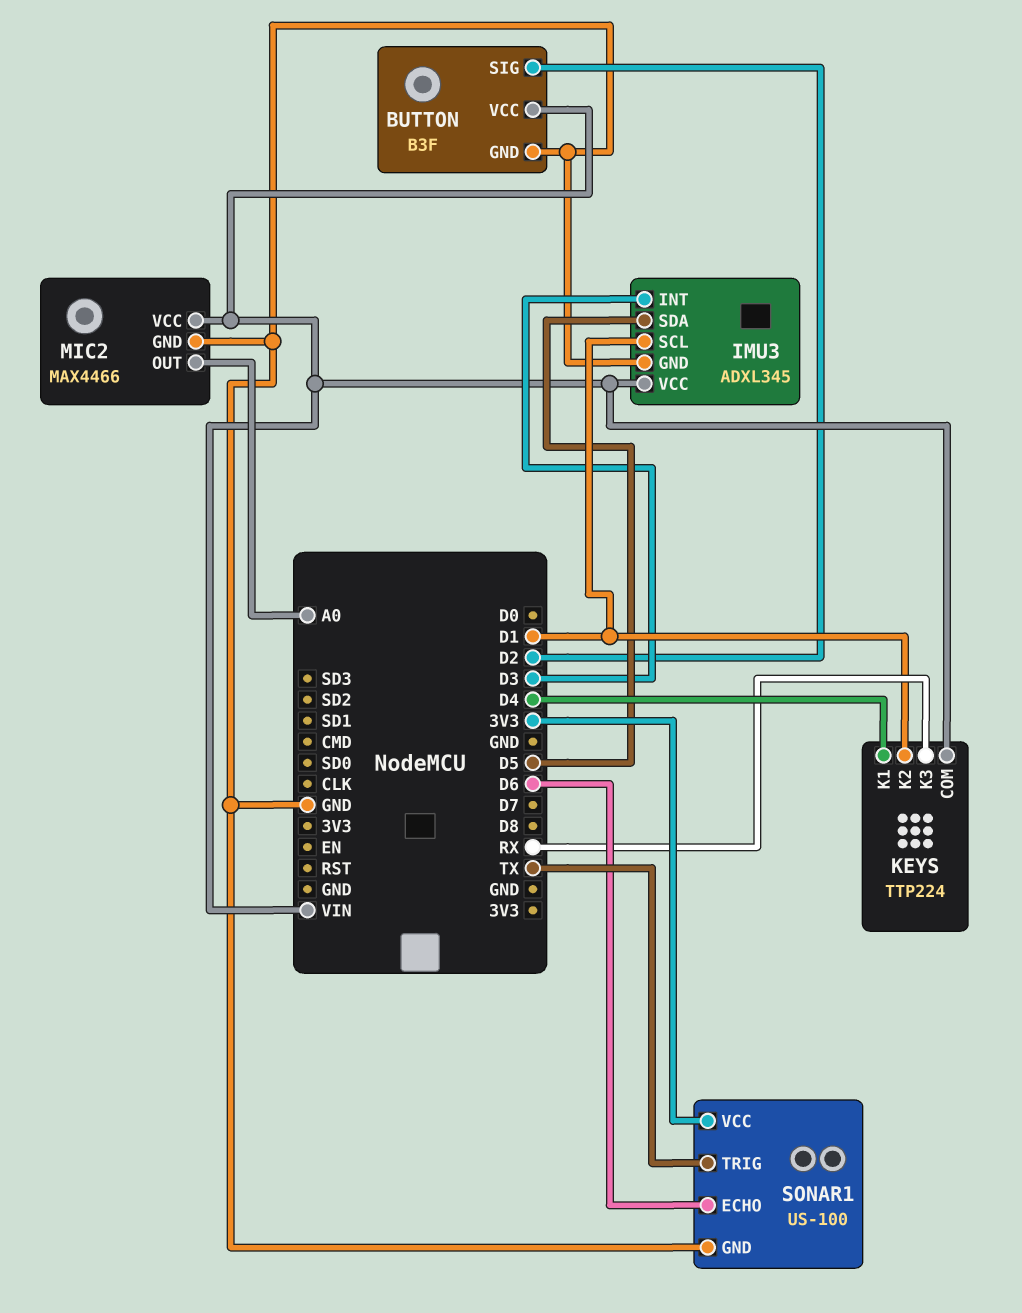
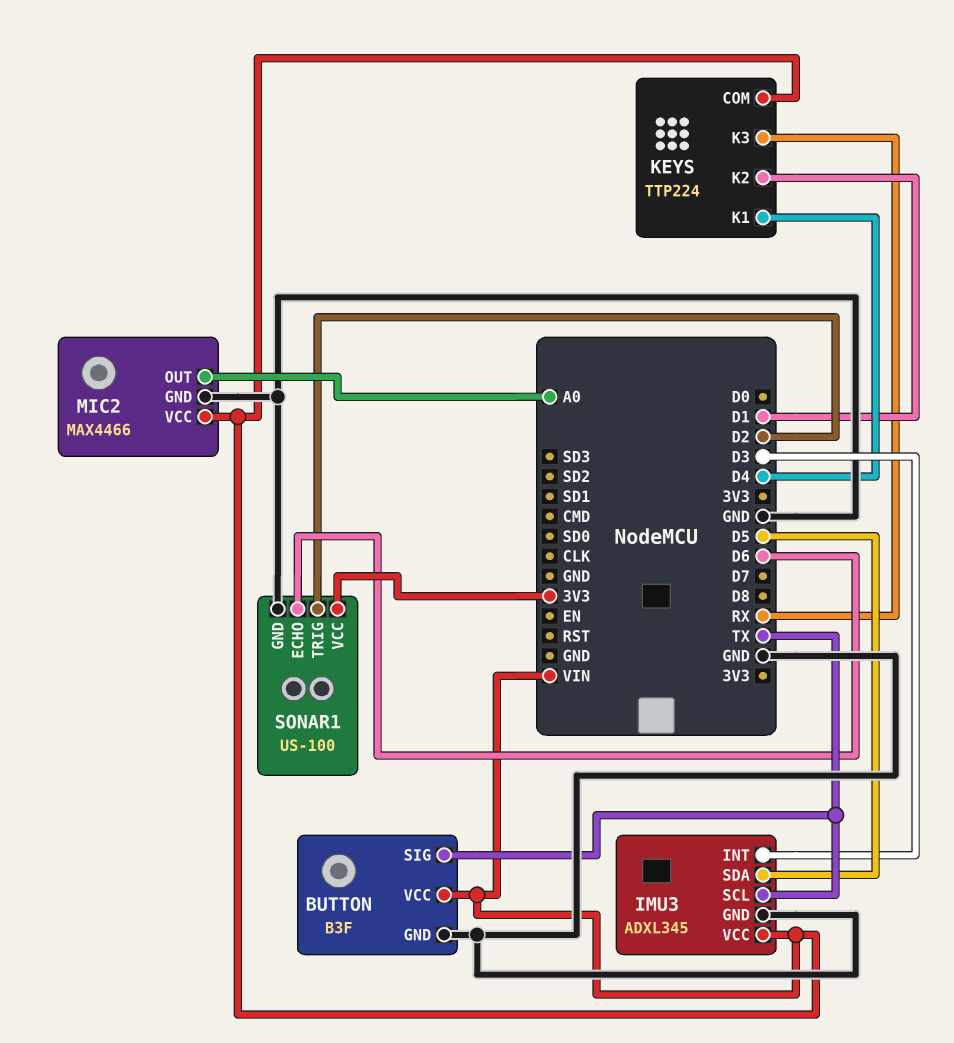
BUTTON pin SIG: D2 -> TX
IMU3 pin SCL: D1 -> TX
SONAR1 pin TRIG: TX -> D2

